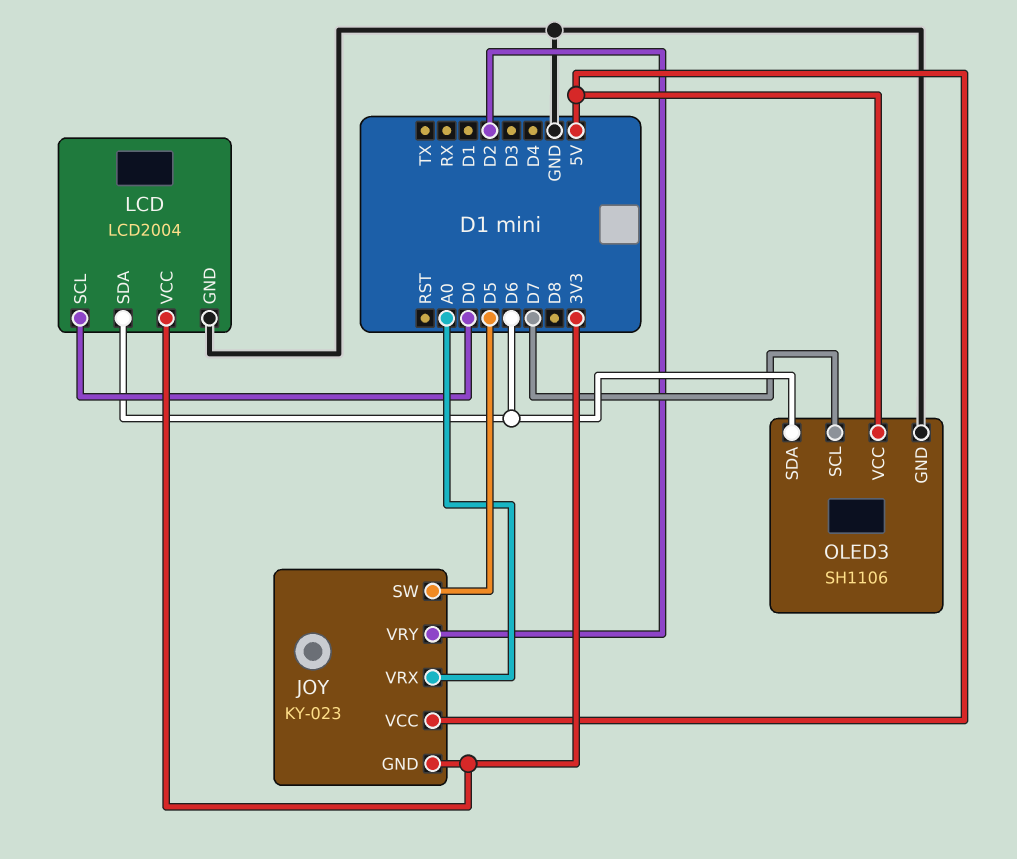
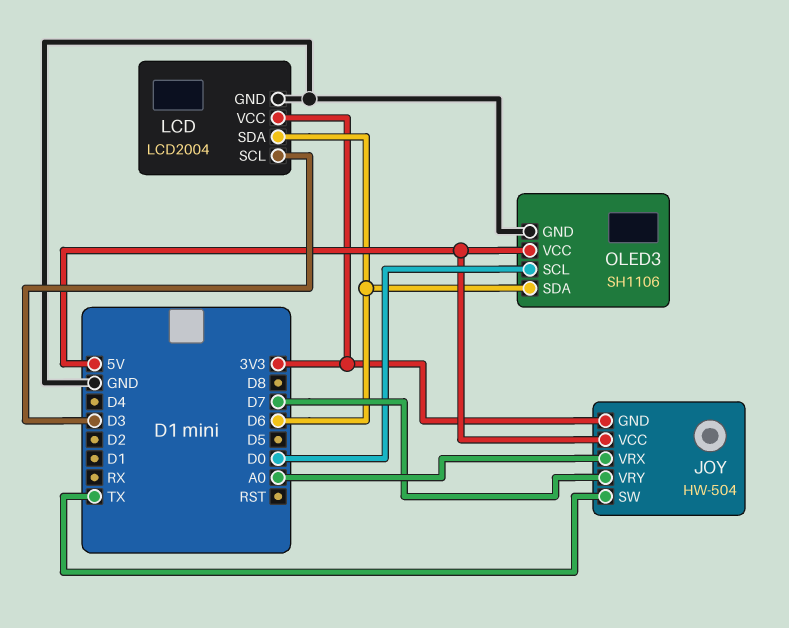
JOY: KY-023 -> HW-504
JOY pin SW: D5 -> TX
JOY pin VRY: D2 -> D7
LCD pin SCL: D0 -> D3
OLED3 pin SCL: D7 -> D0

